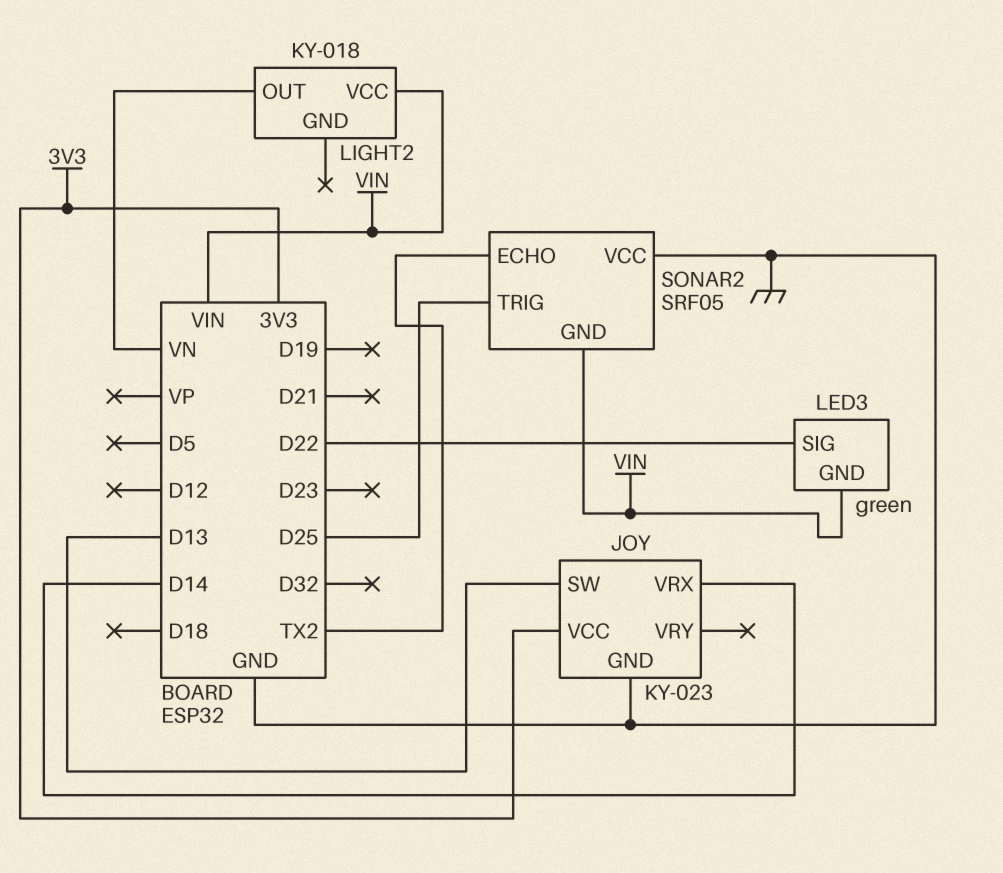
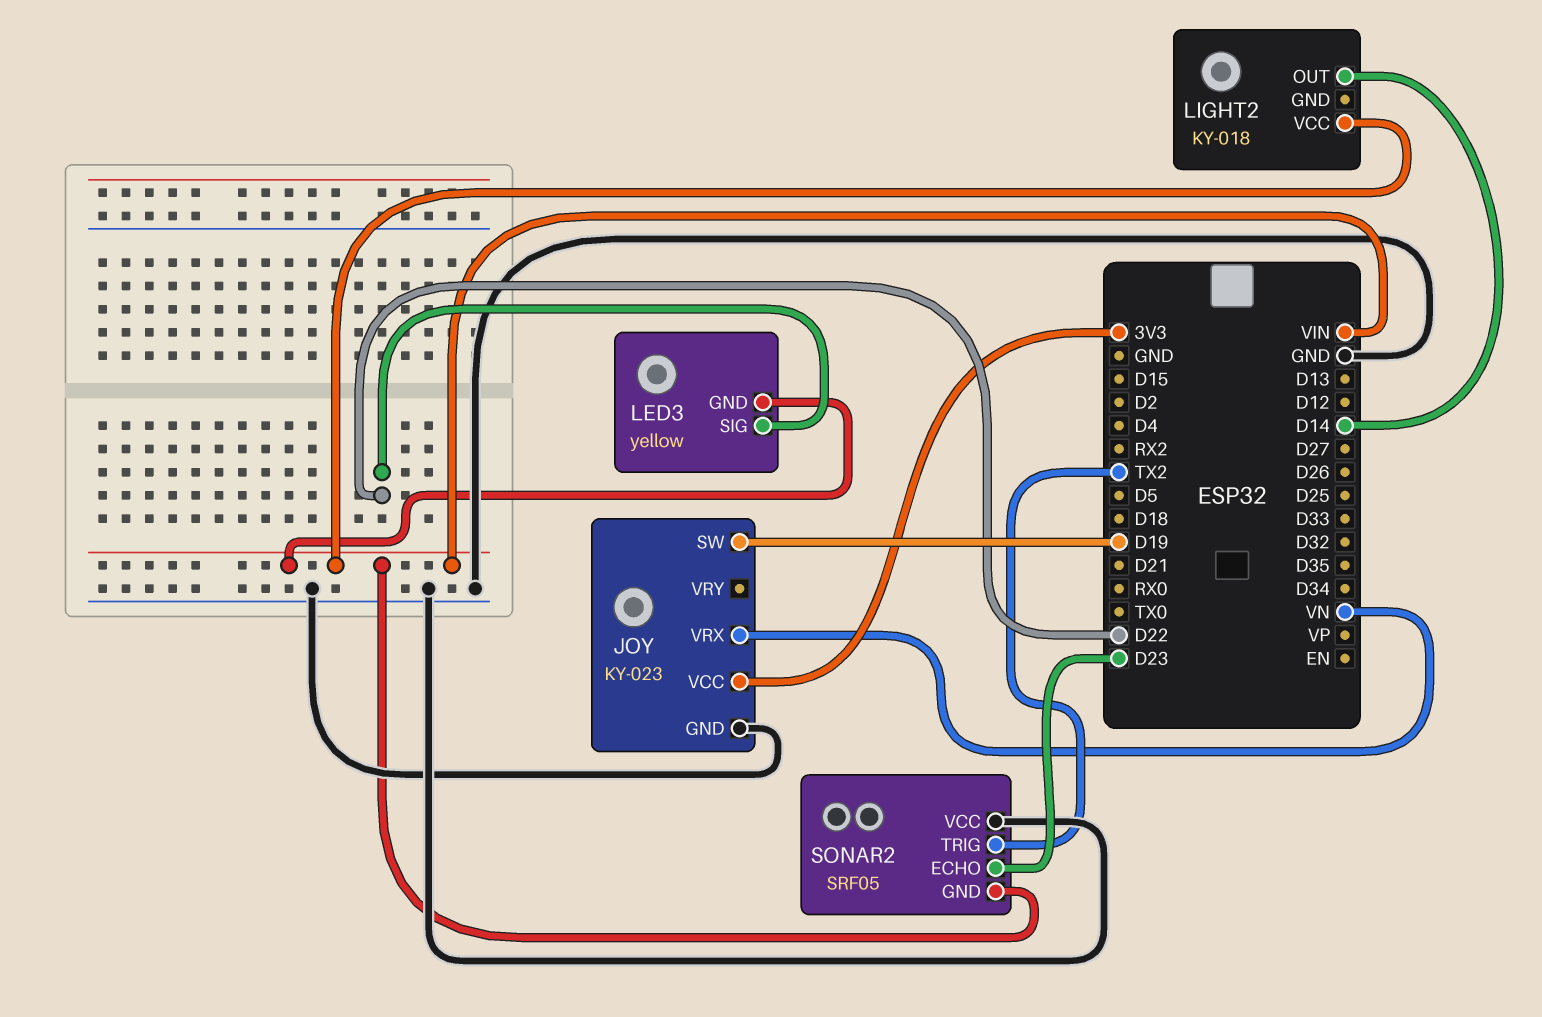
JOY pin SW: D13 -> D19
JOY pin VRX: D14 -> VN
LED3: green -> yellow
LIGHT2 pin OUT: VN -> D14
SONAR2 pin ECHO: TX2 -> D23
SONAR2 pin TRIG: D25 -> TX2

